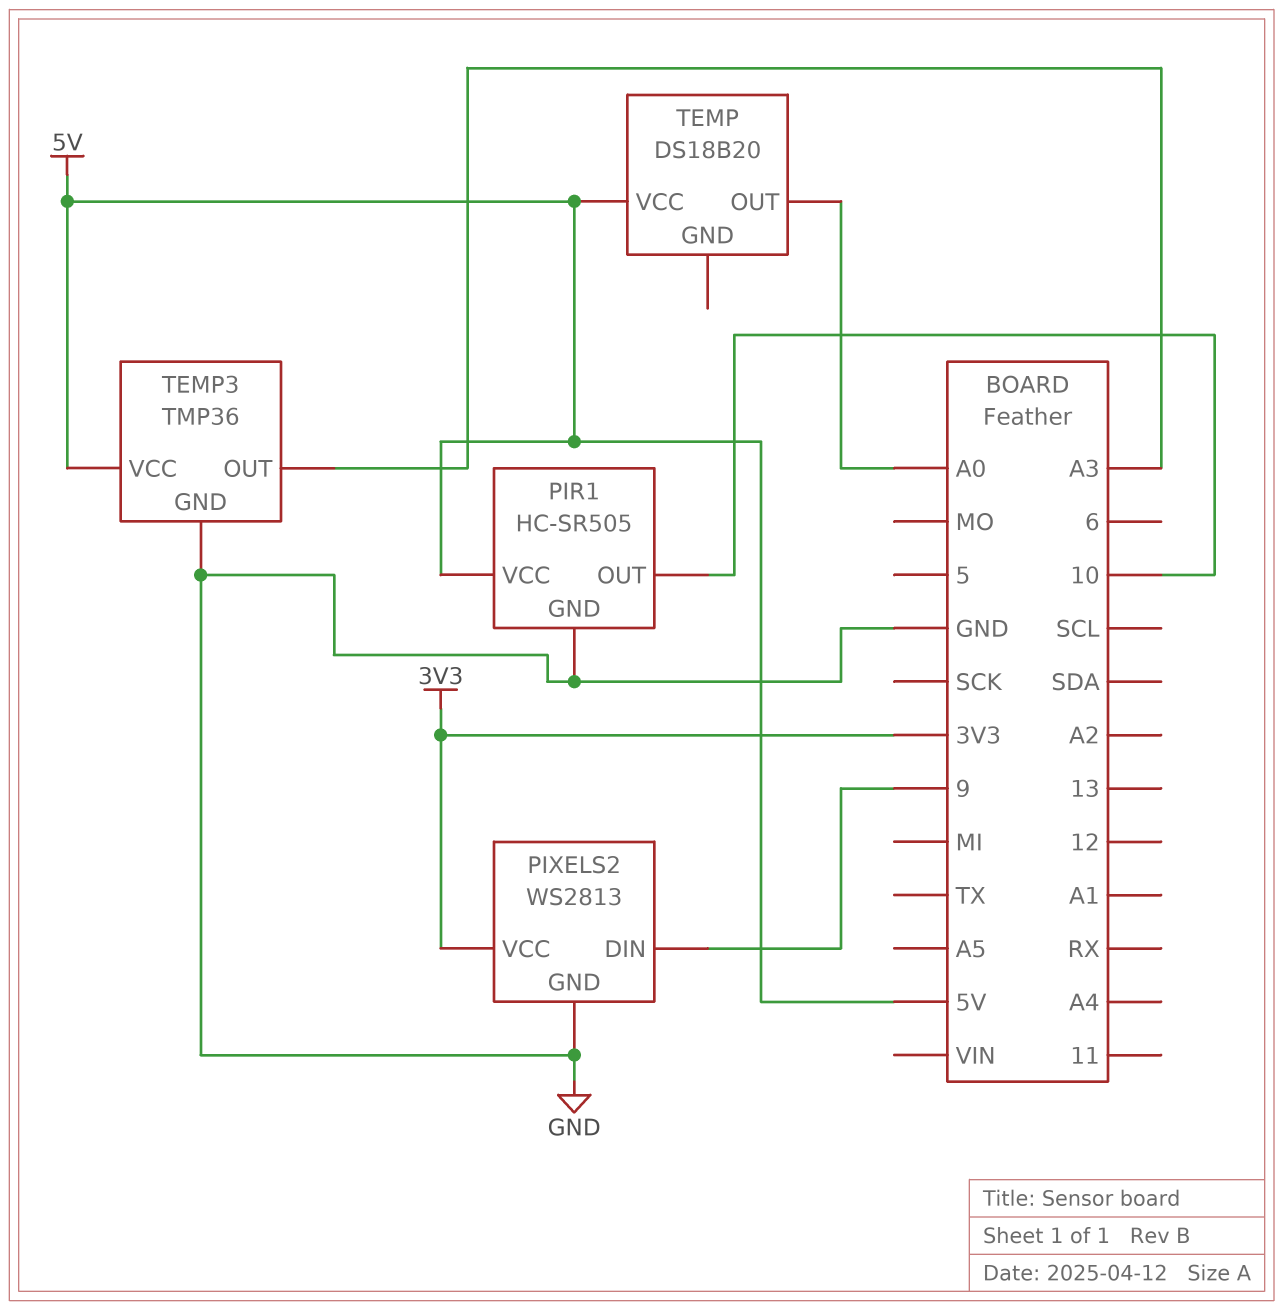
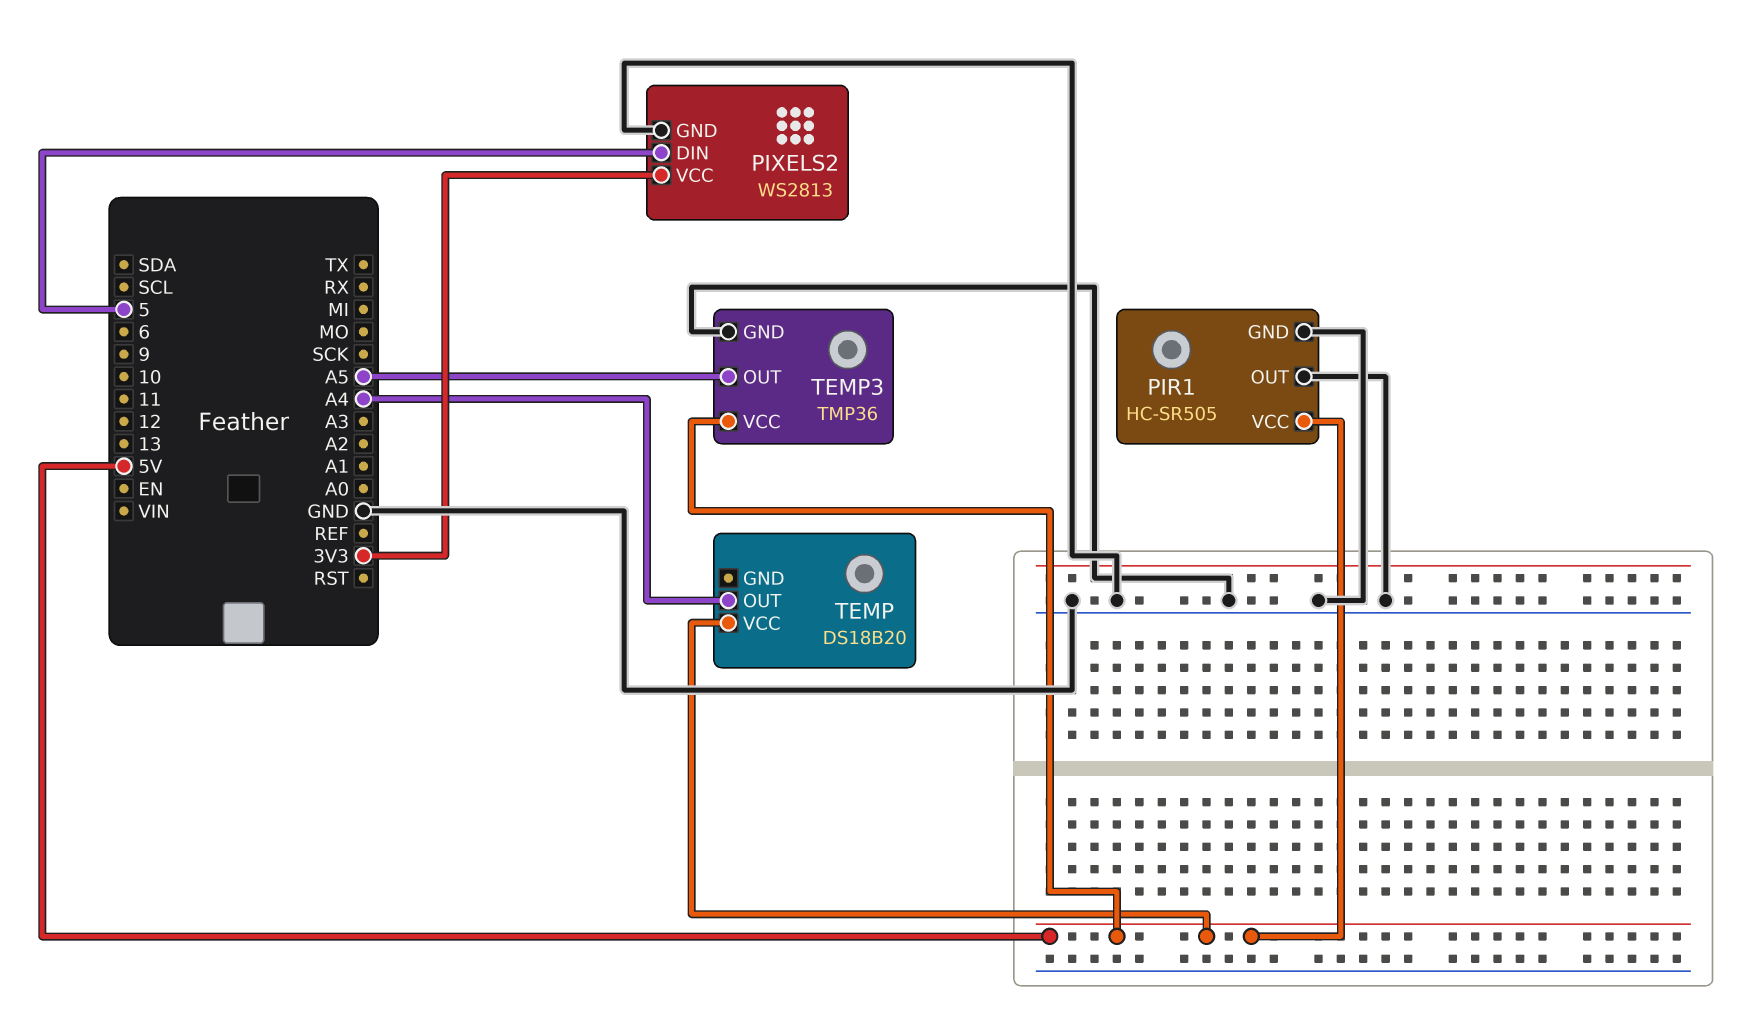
PIR1 pin OUT: 10 -> GND
PIXELS2 pin DIN: 9 -> 5
TEMP pin OUT: A0 -> A4
TEMP3 pin OUT: A3 -> A5

